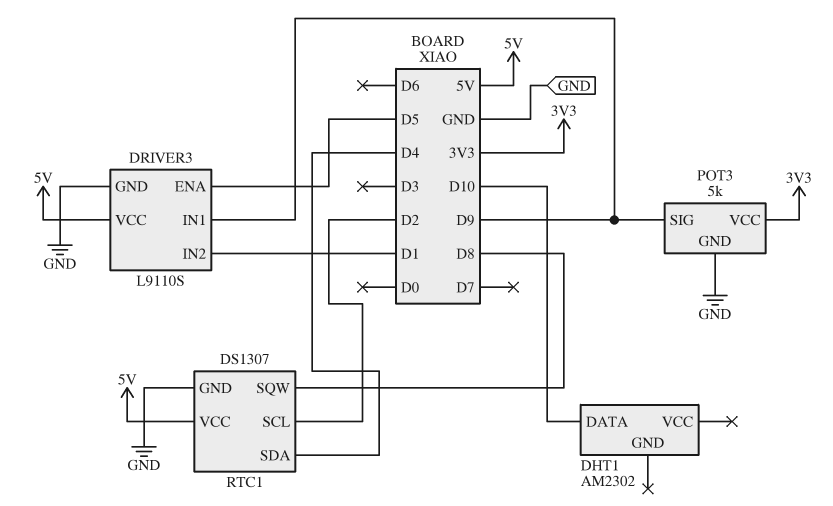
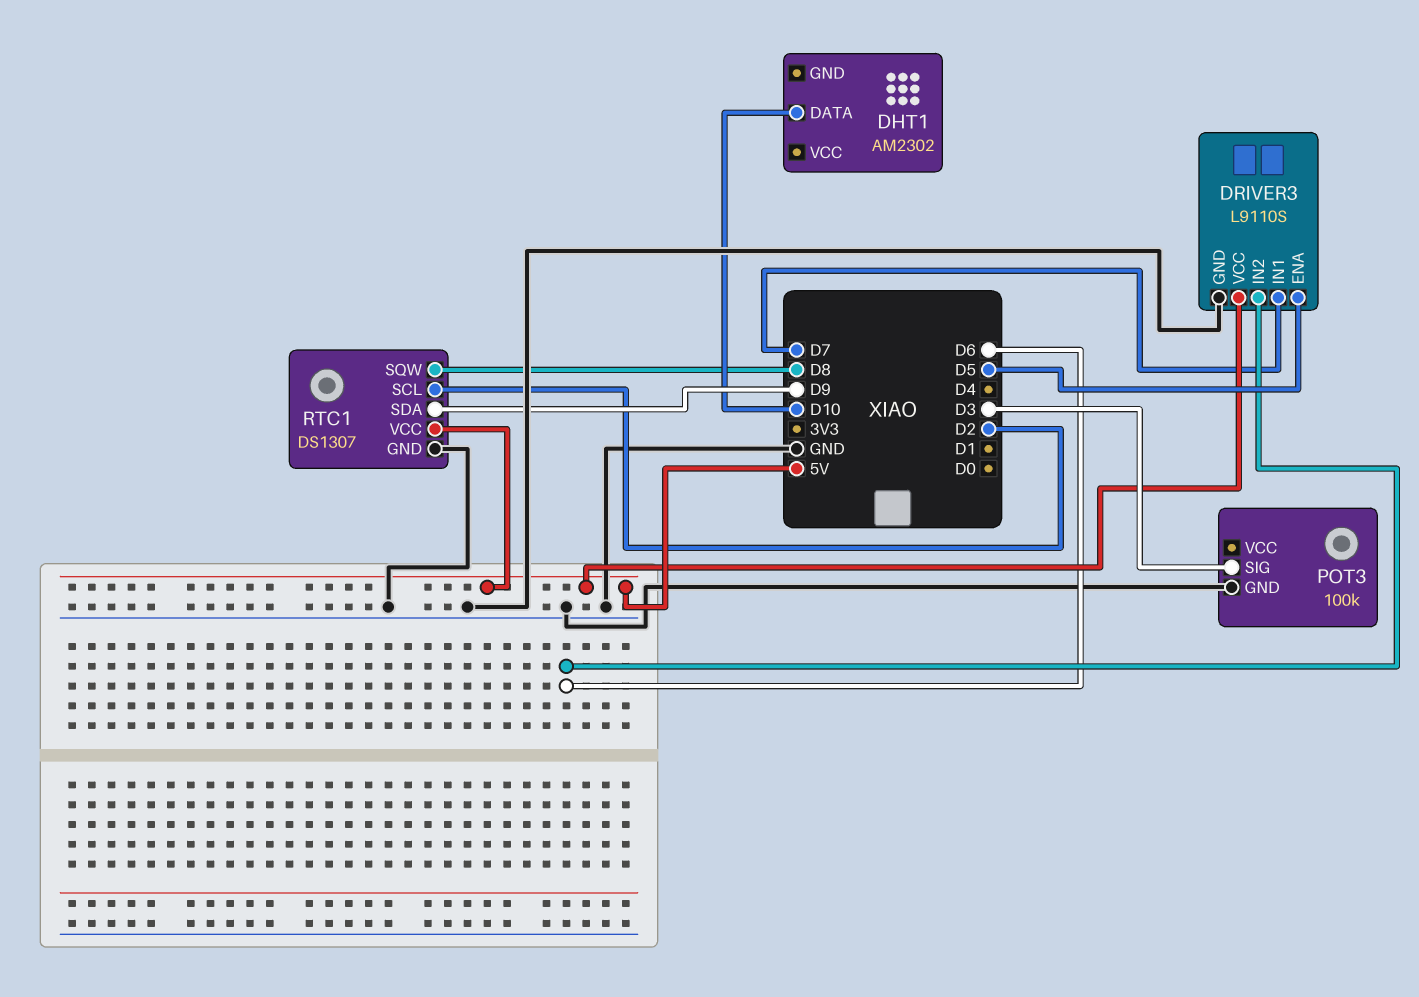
DRIVER3 pin IN1: D9 -> D7
DRIVER3 pin IN2: D1 -> D6
POT3: 5k -> 100k
POT3 pin SIG: D9 -> D3
POT3 pin VCC: 3V3 -> none
RTC1 pin SDA: D4 -> D9

